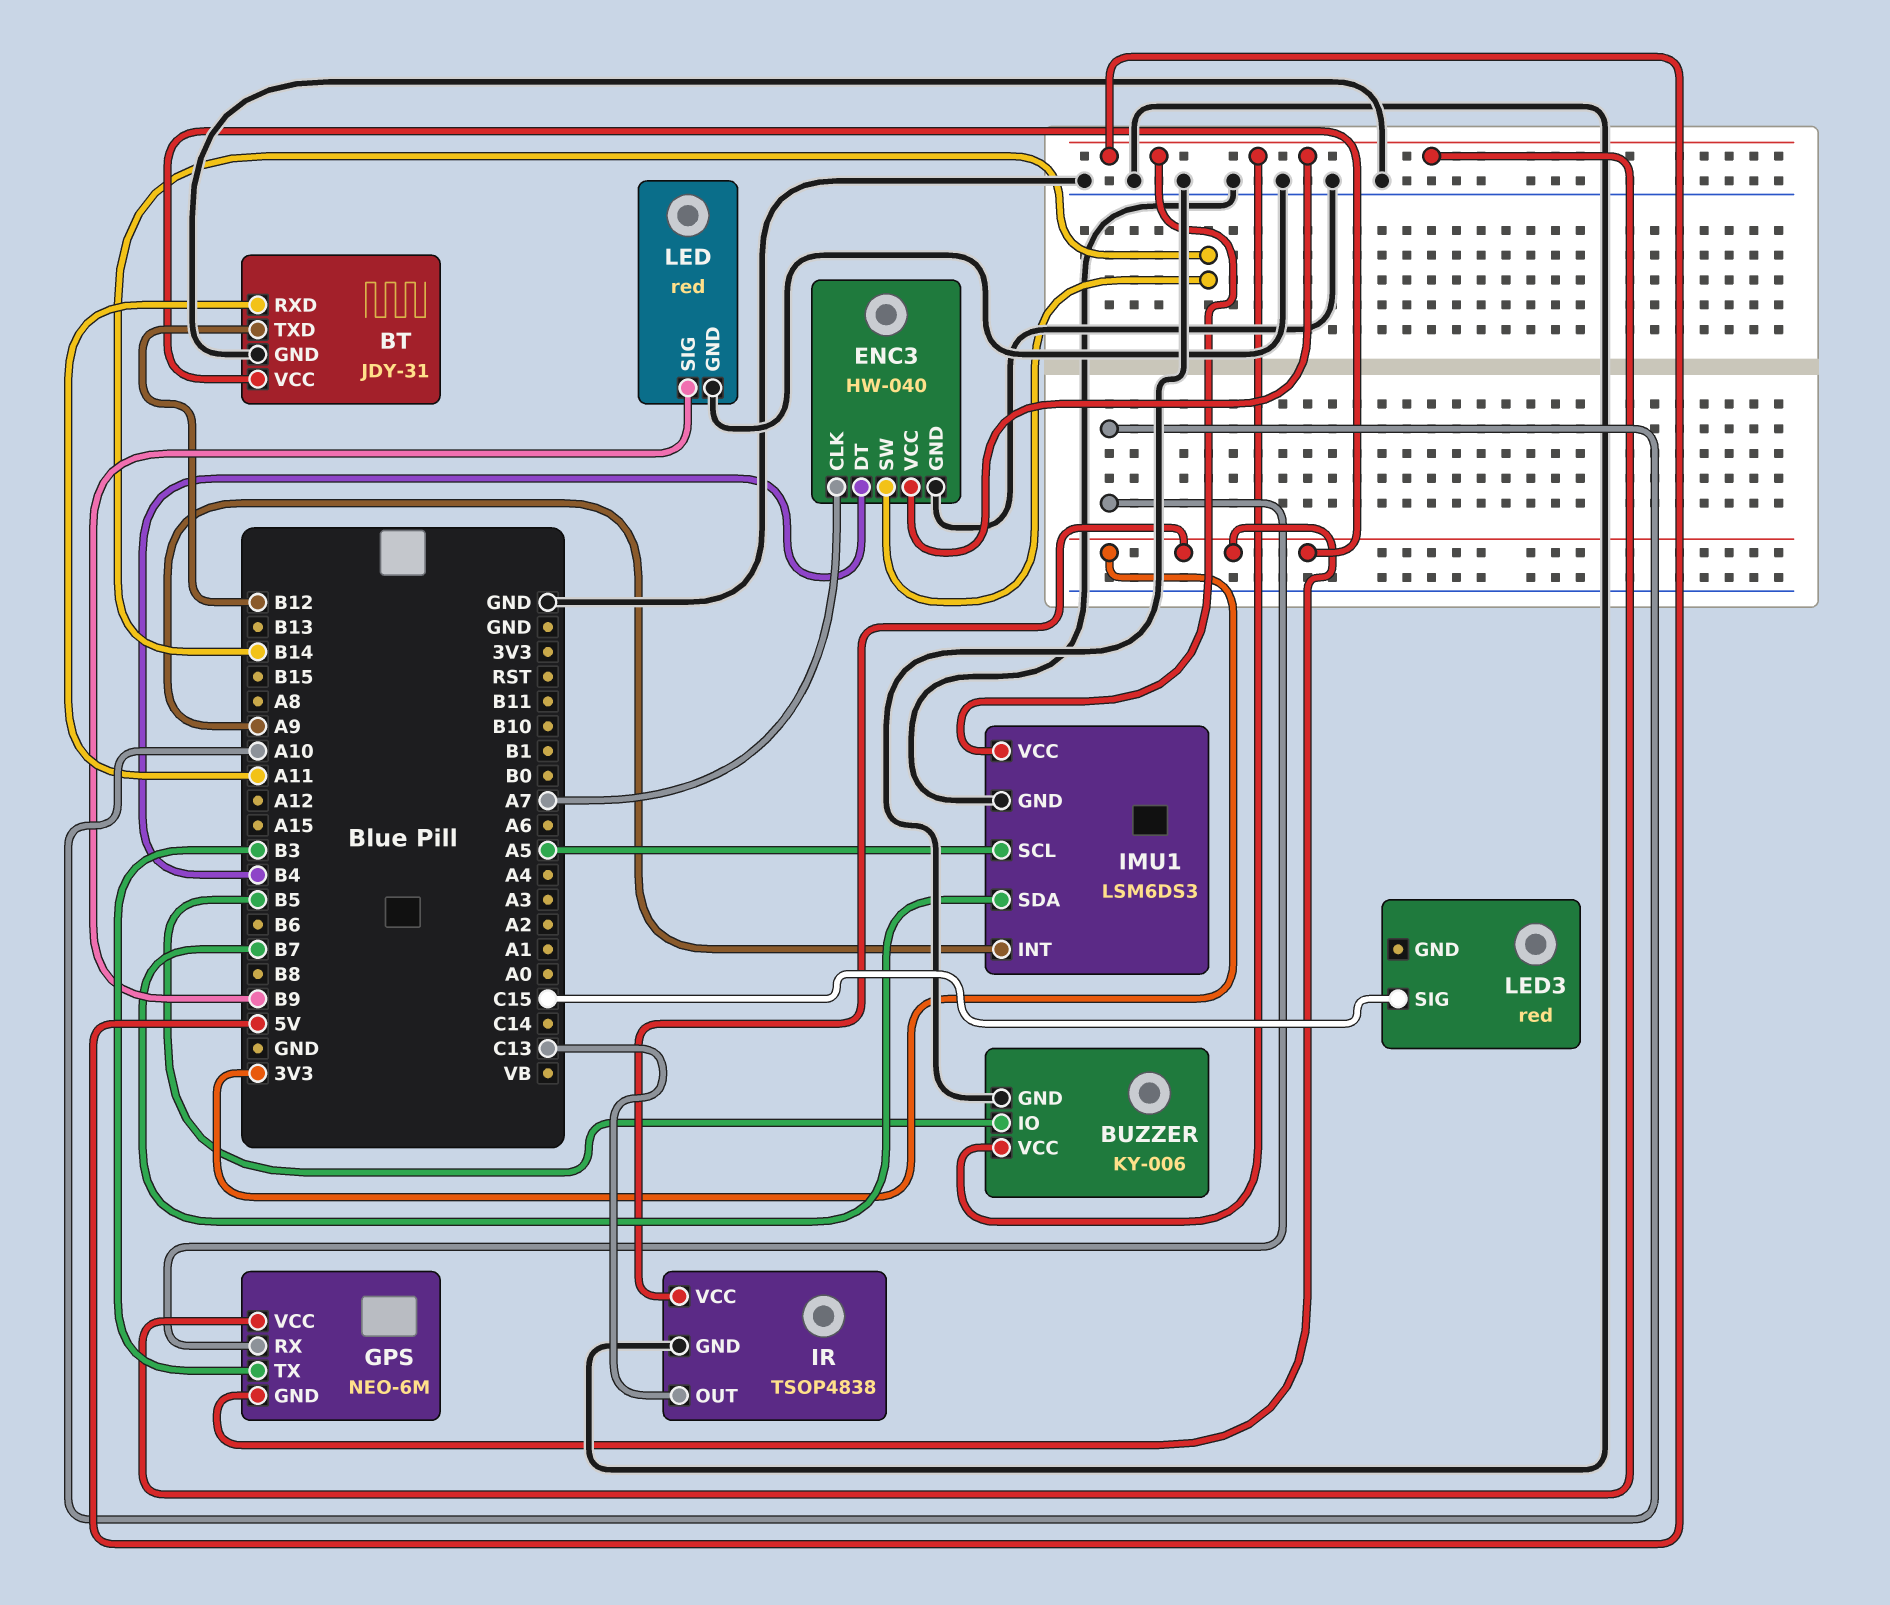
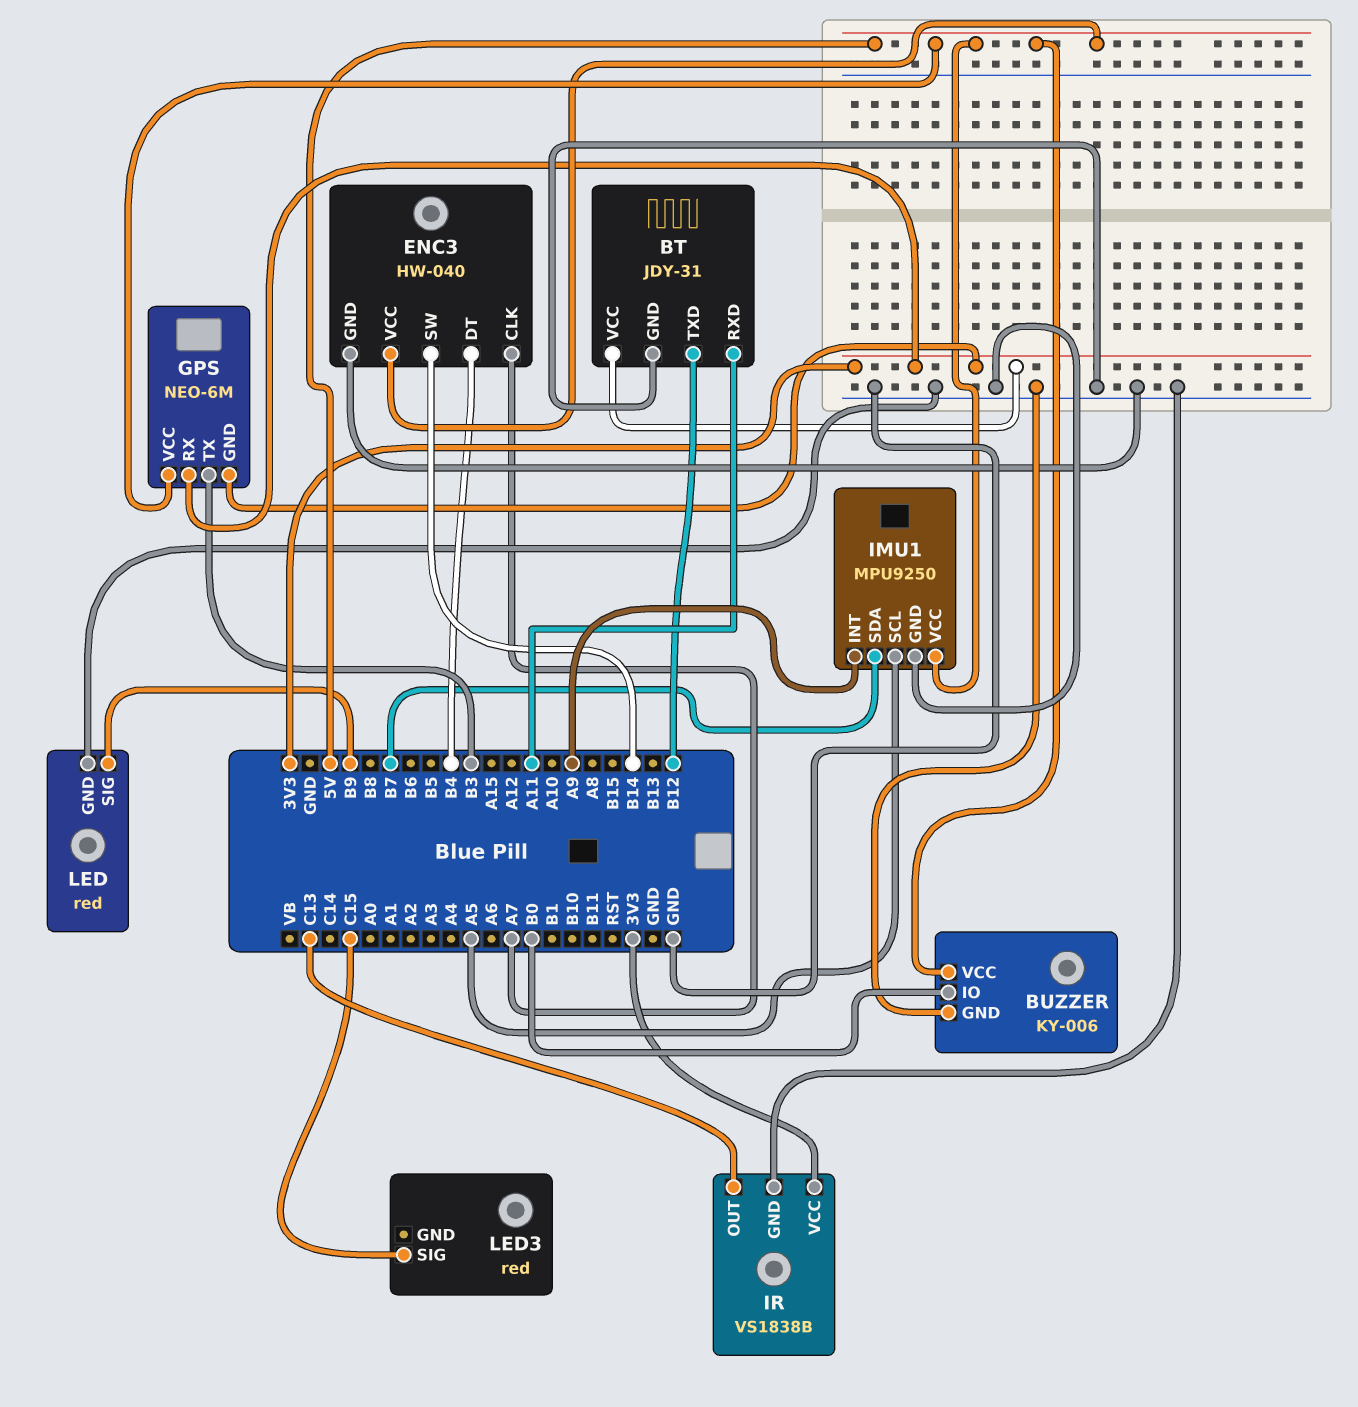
BUZZER pin IO: B5 -> B0
GPS pin RX: A10 -> 3V3
IMU1: LSM6DS3 -> MPU9250
IR: TSOP4838 -> VS1838B

